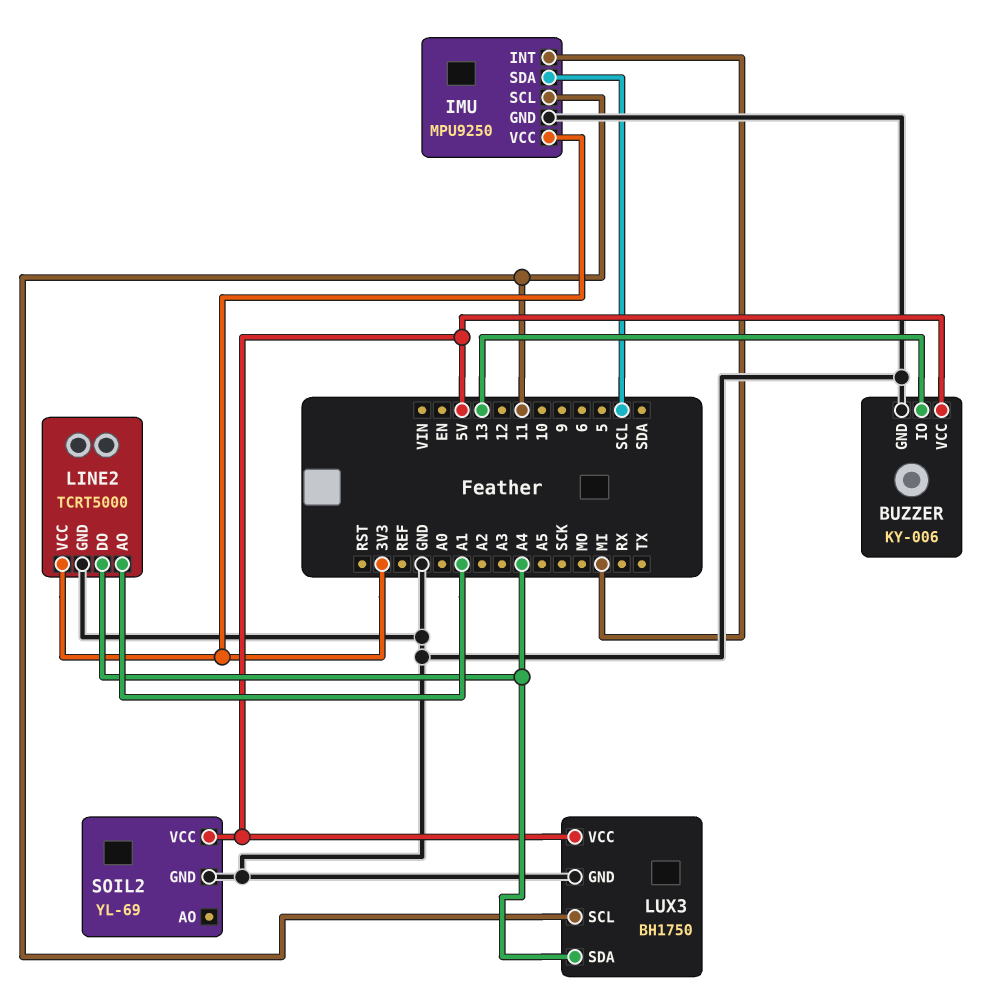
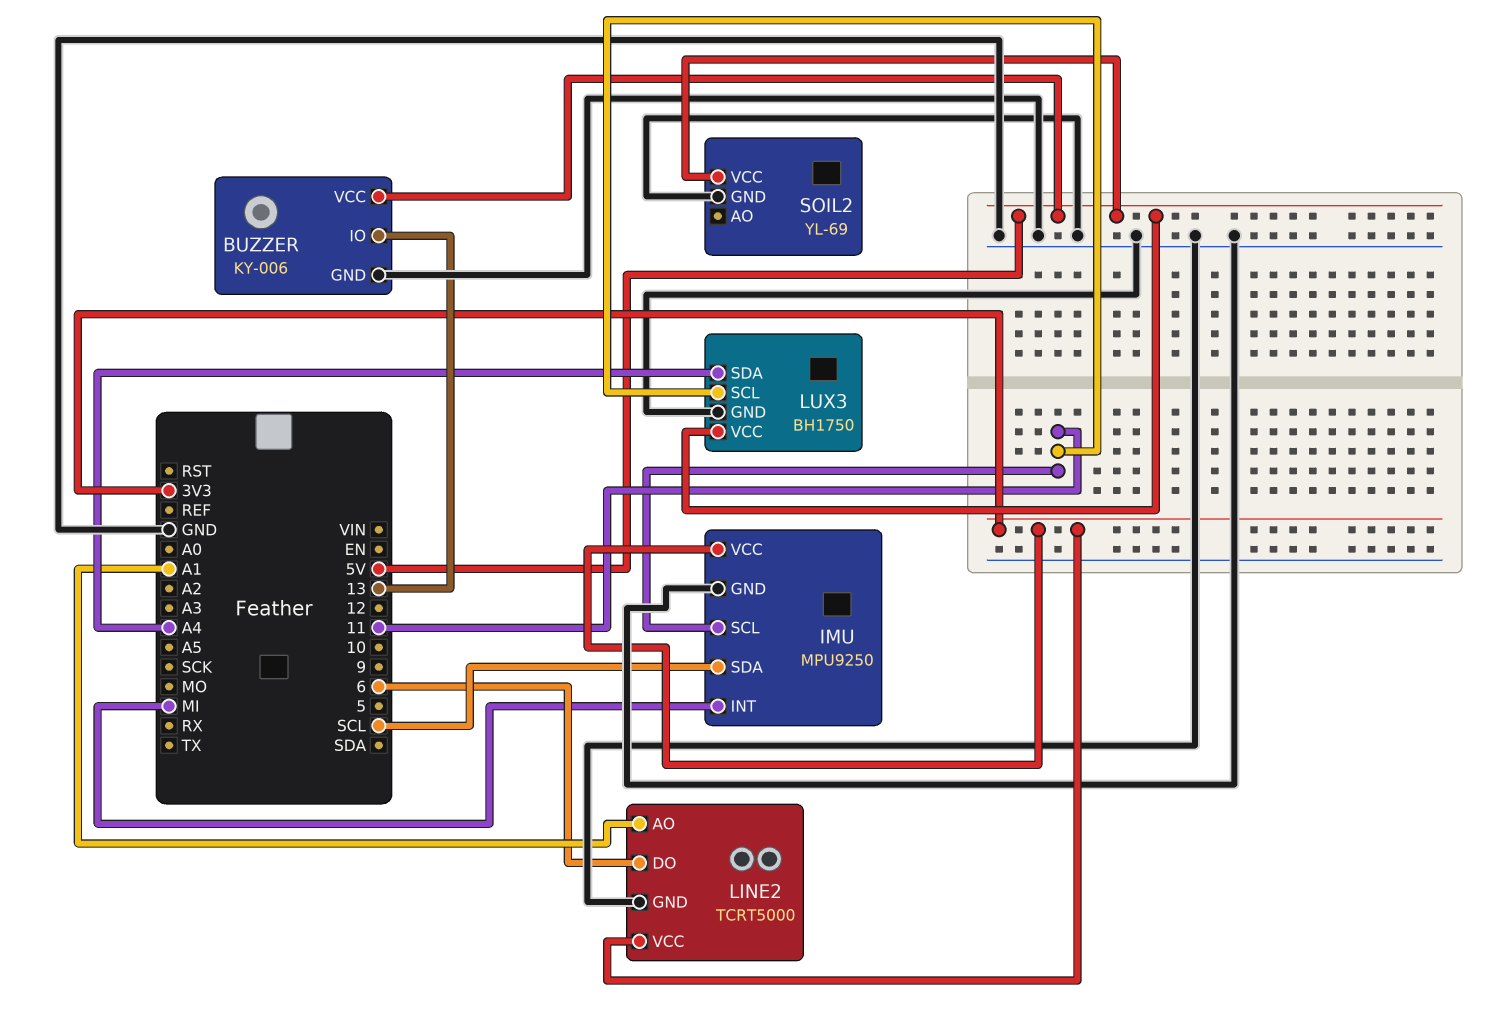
LINE2 pin DO: A4 -> 6

